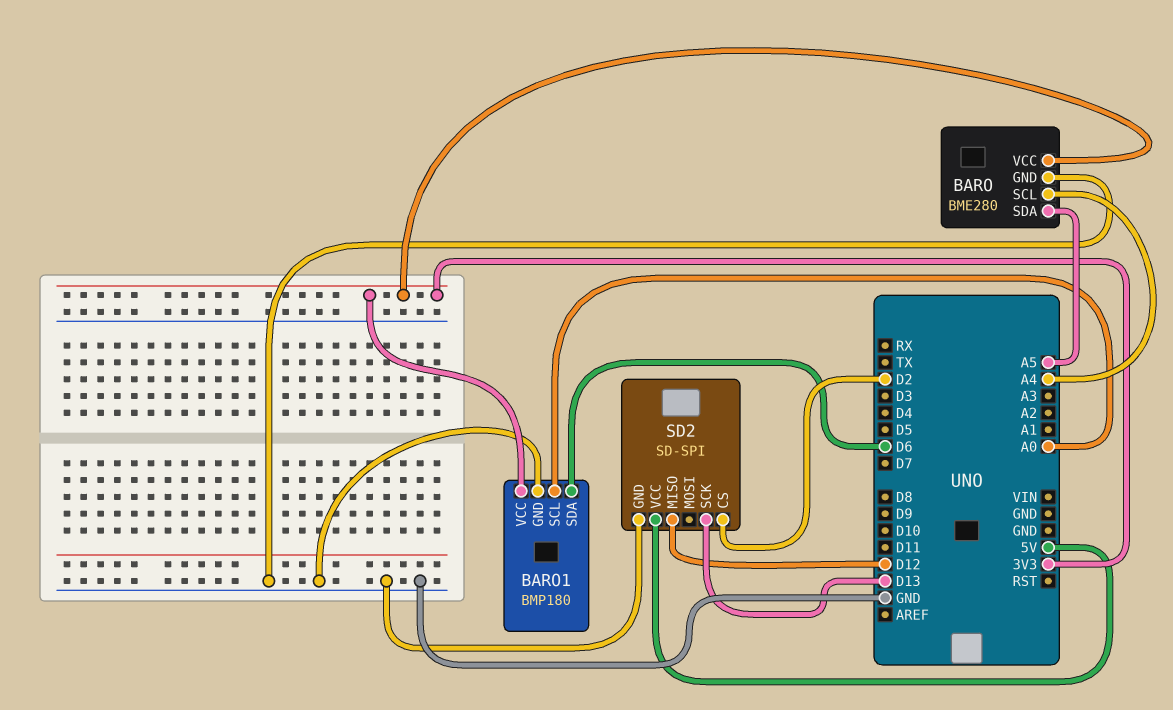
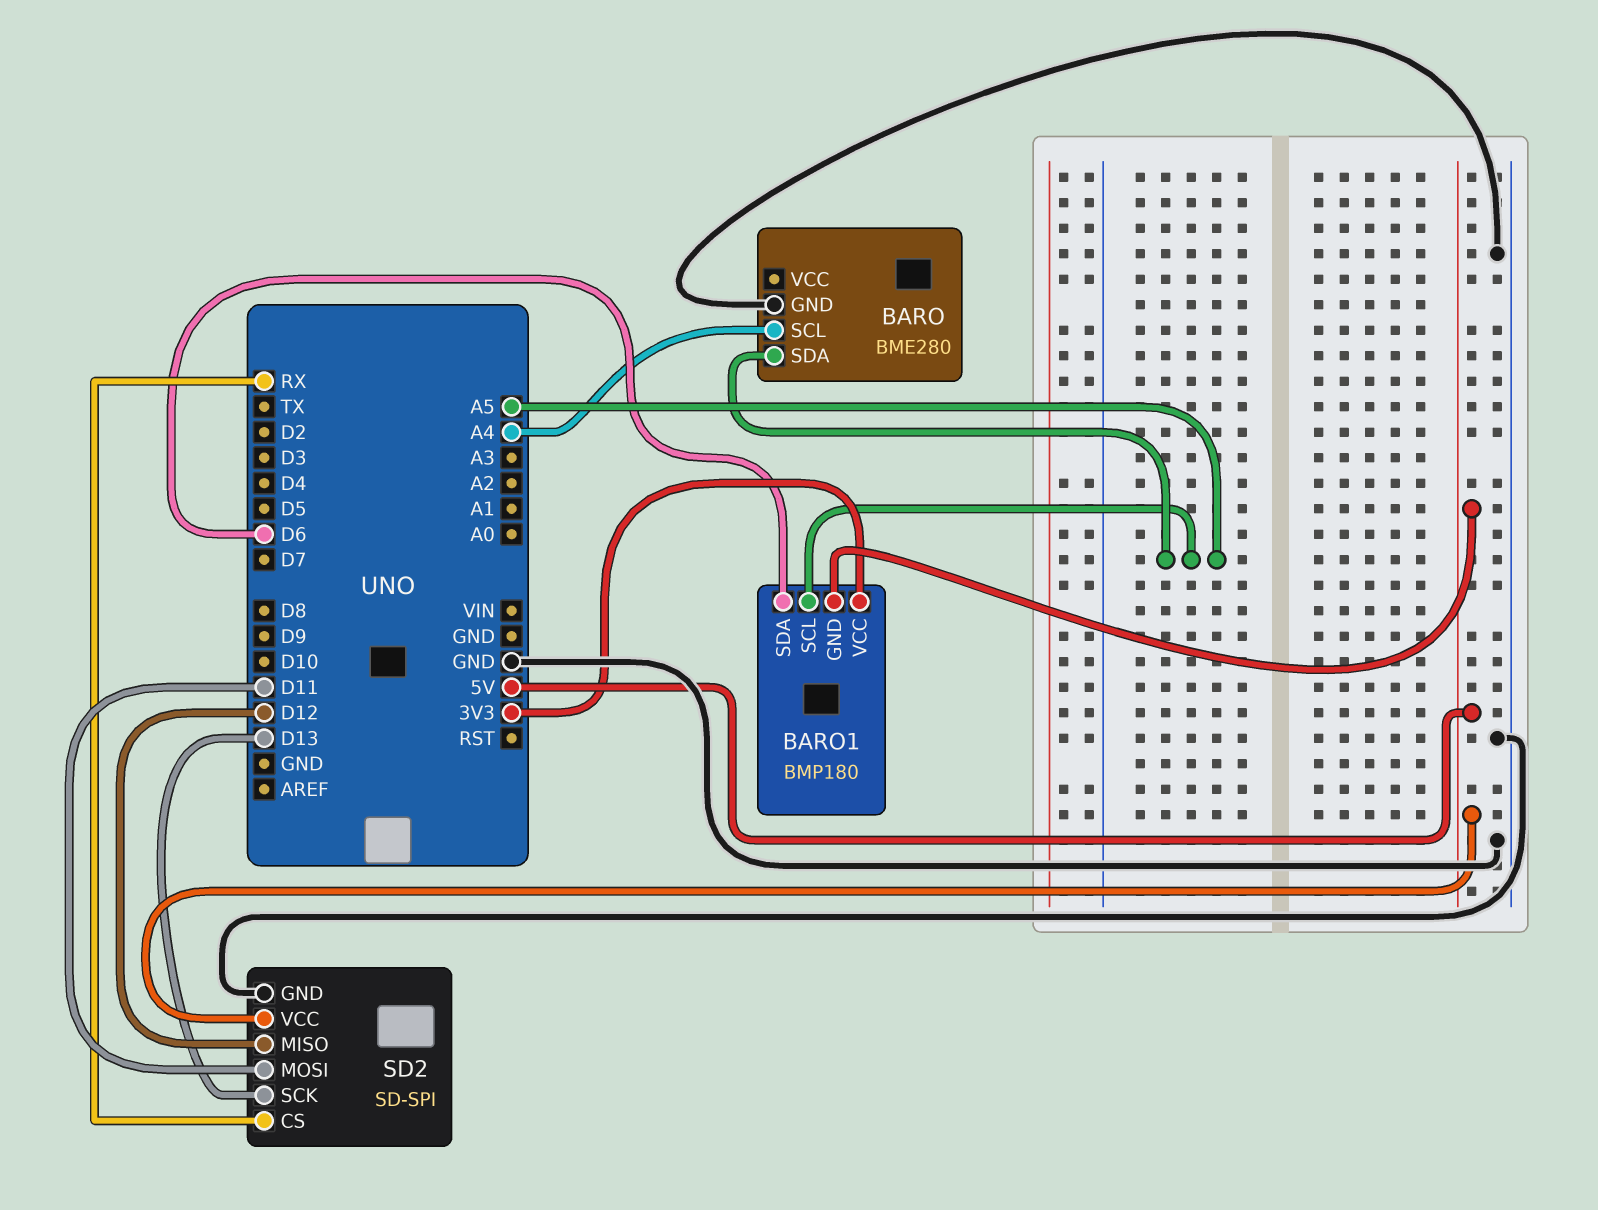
BARO pin VCC: 3V3 -> none
BARO1 pin GND: GND -> 5V
BARO1 pin SCL: A0 -> A5
SD2 pin CS: D2 -> RX
SD2 pin MOSI: none -> D11

